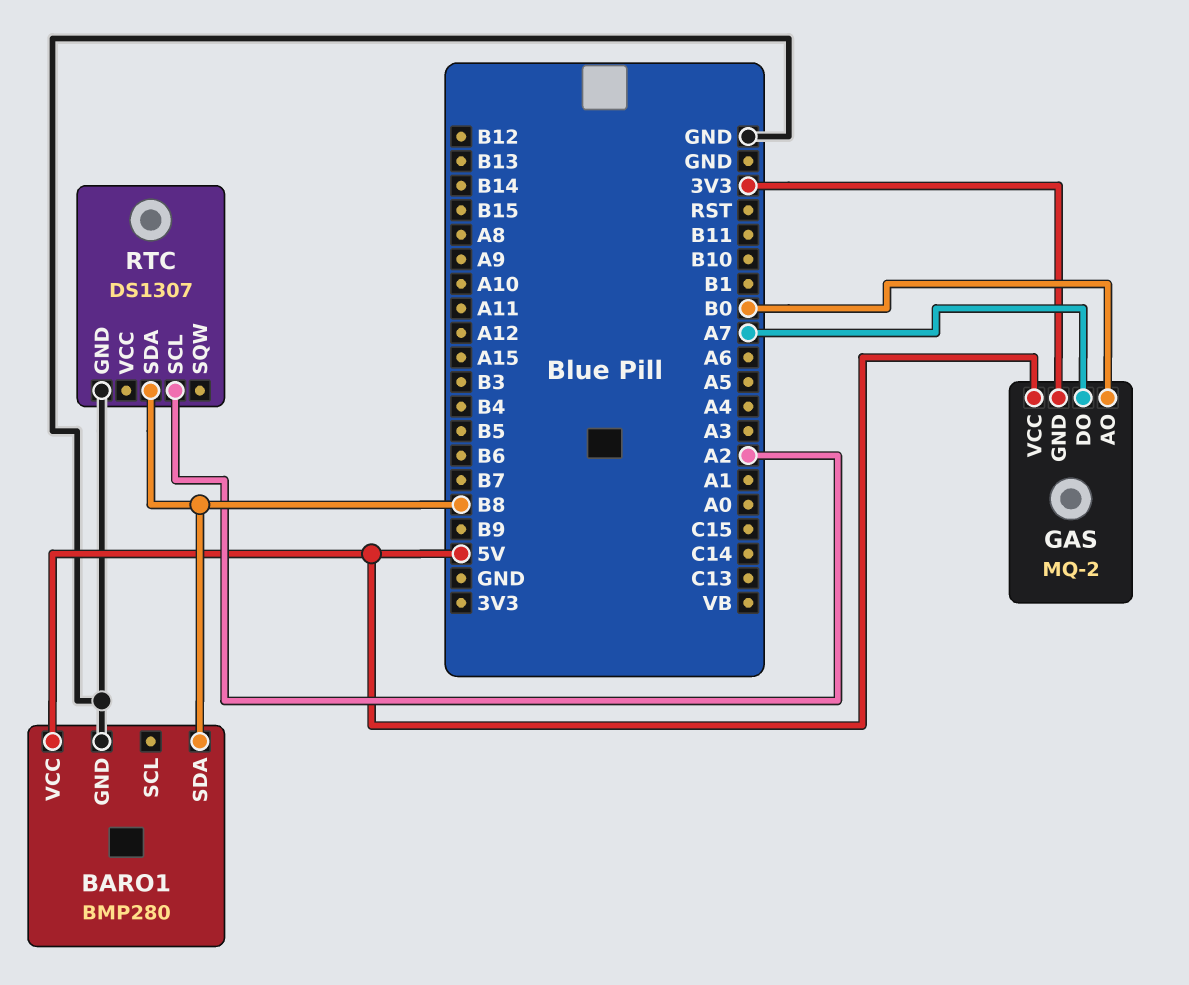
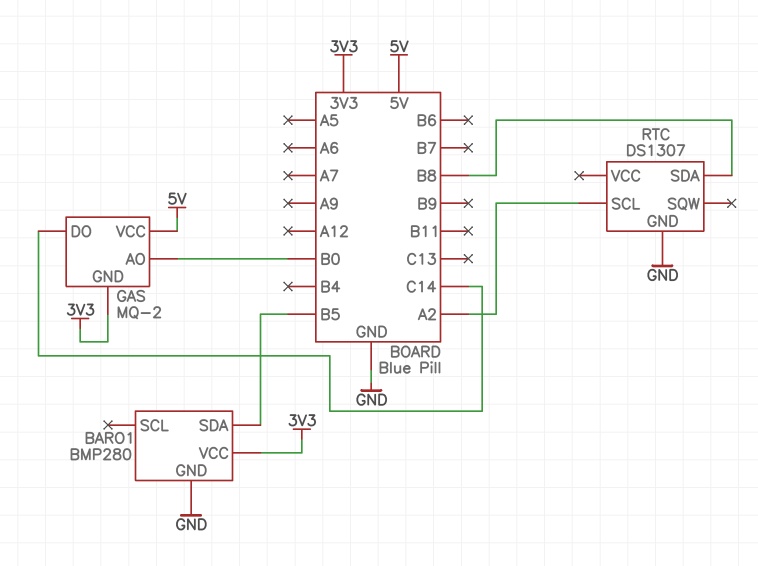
BARO1 pin SDA: B8 -> B5
BARO1 pin VCC: 5V -> 3V3
GAS pin DO: A7 -> C14

